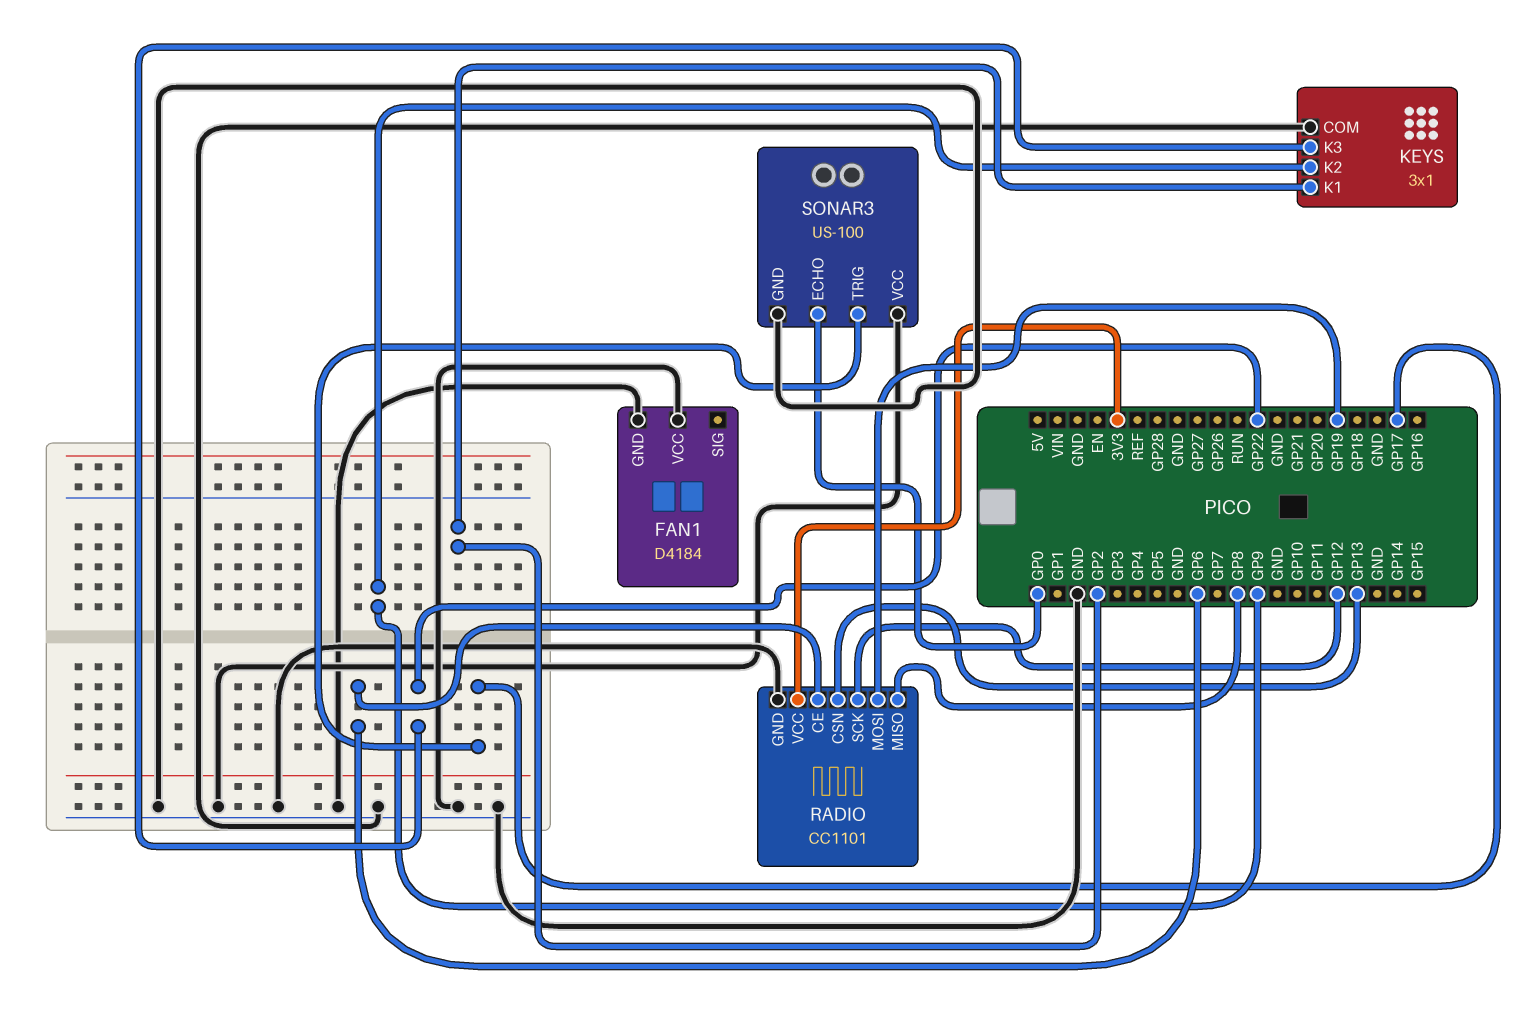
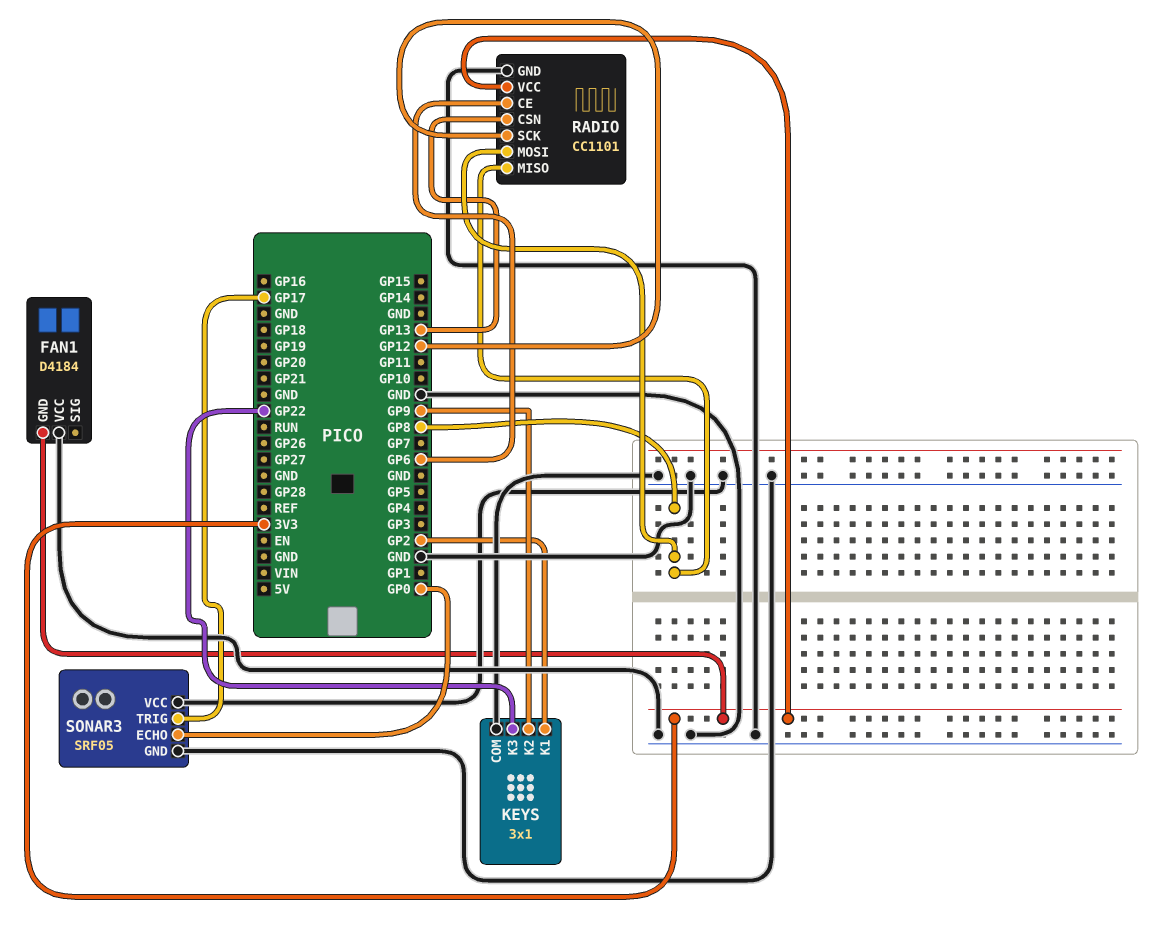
FAN1 pin GND: GND -> 3V3
RADIO pin MOSI: GP19 -> GP8
SONAR3: US-100 -> SRF05

